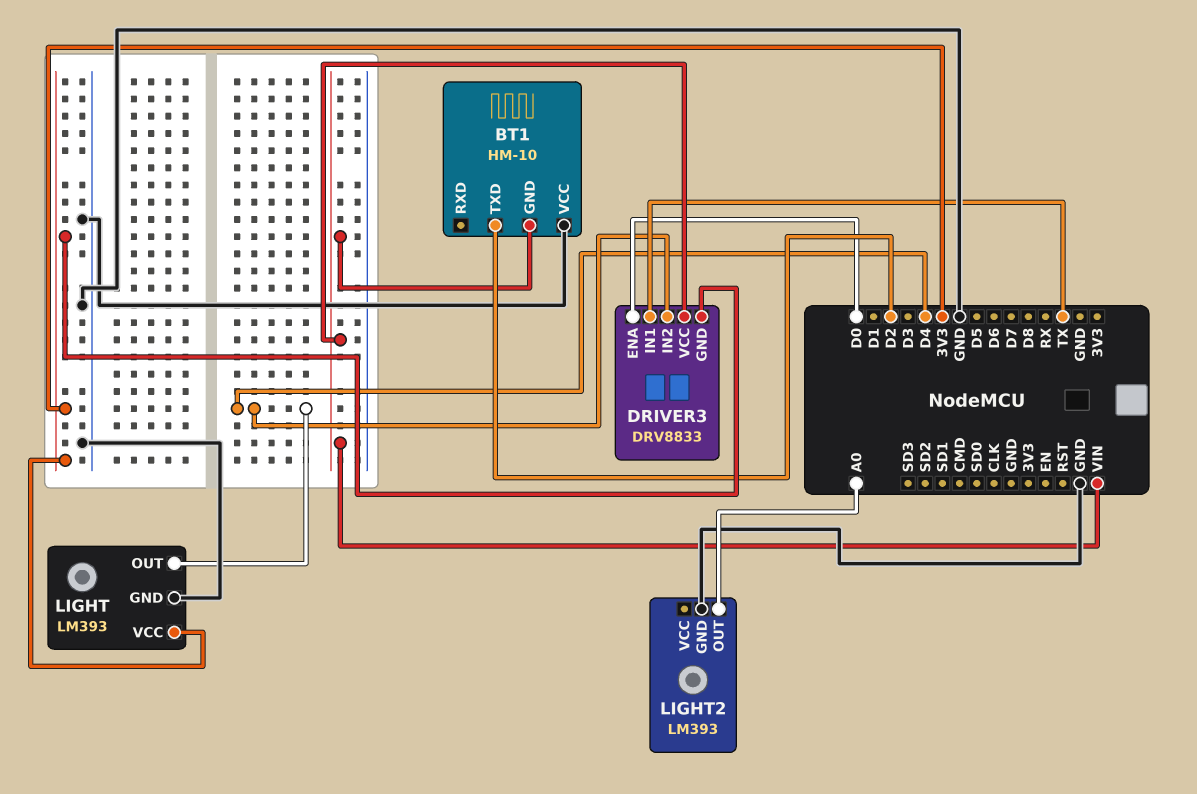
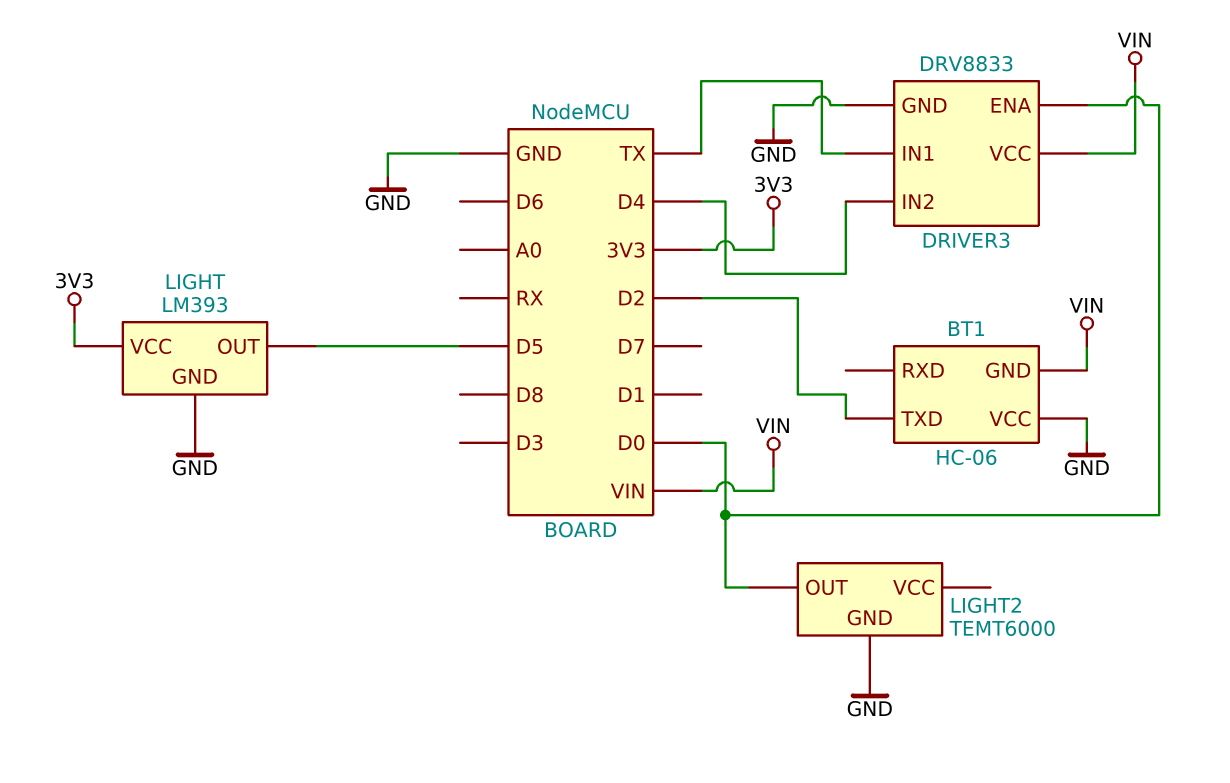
BT1: HM-10 -> HC-06
DRIVER3 pin GND: 3V3 -> GND
LIGHT pin OUT: D4 -> D5
LIGHT2: LM393 -> TEMT6000
LIGHT2 pin OUT: A0 -> D0

